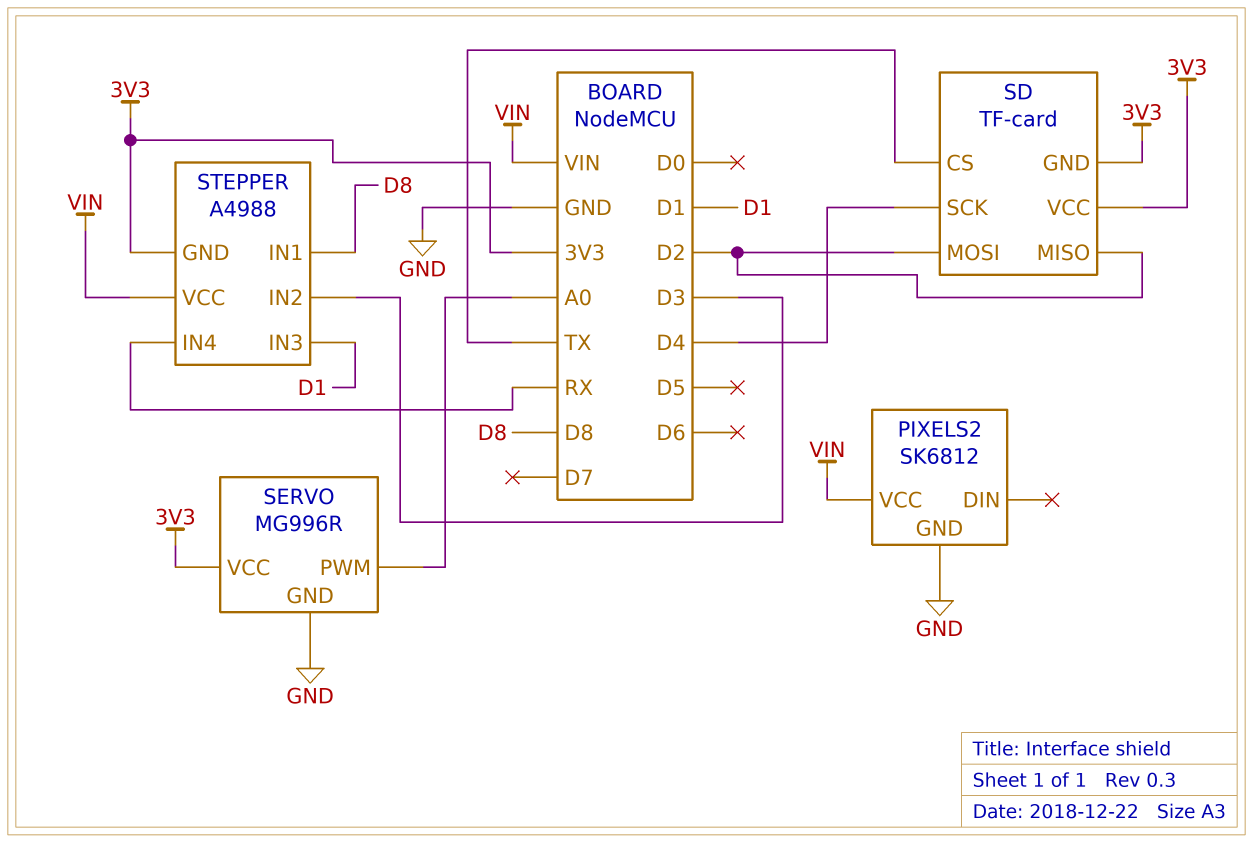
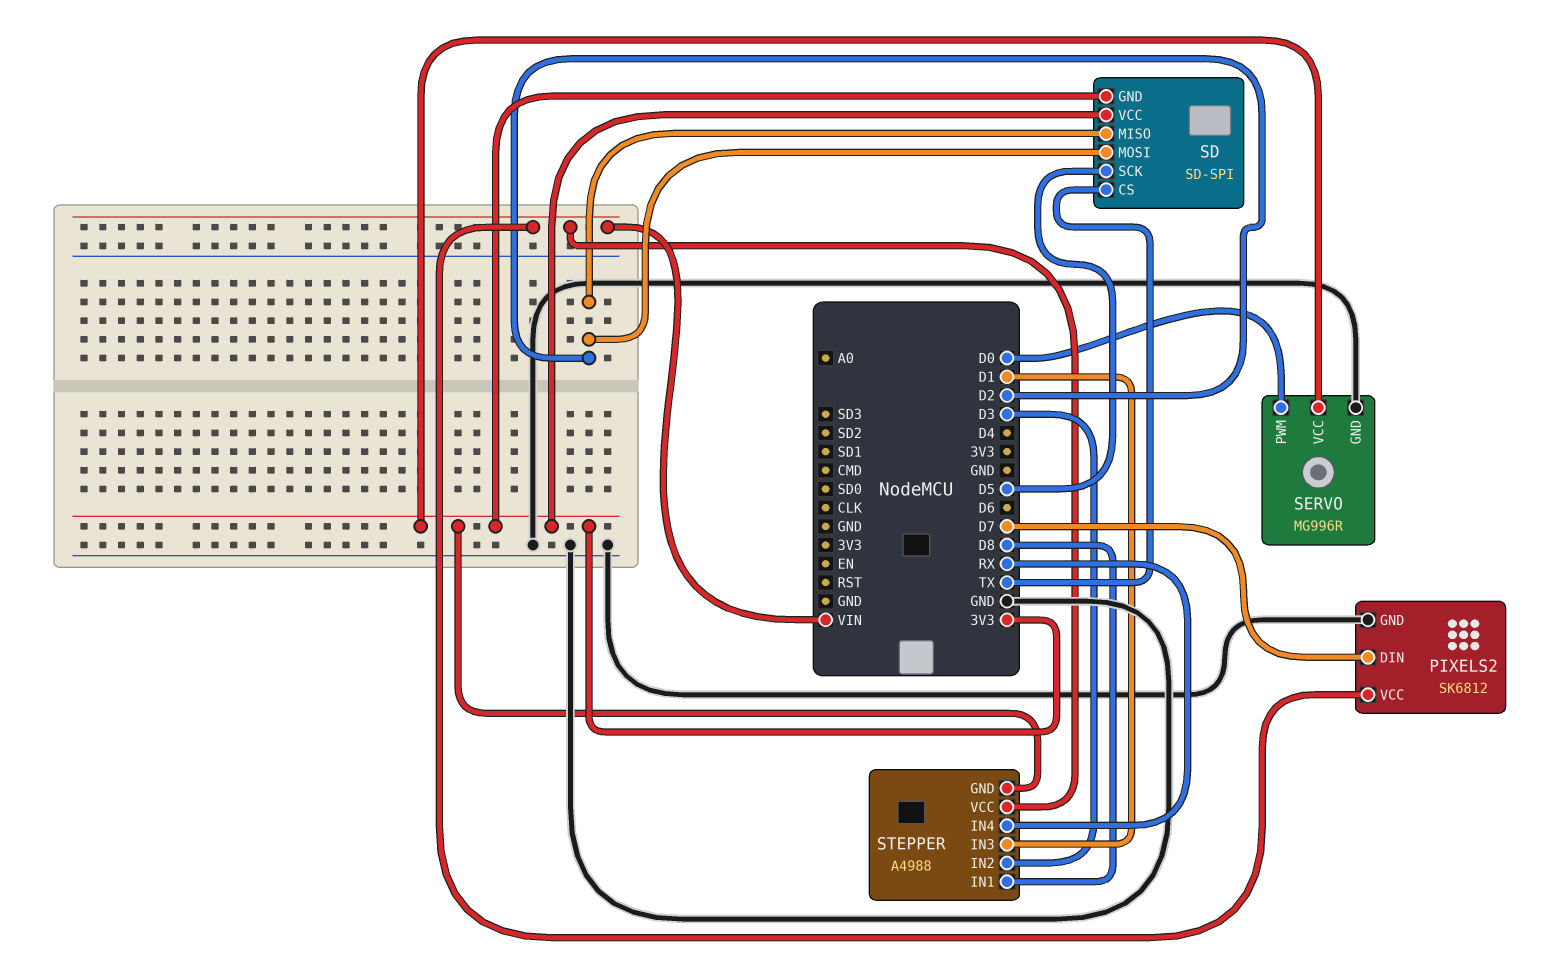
PIXELS2 pin DIN: none -> D7
SD: TF-card -> SD-SPI
SD pin SCK: D4 -> D5
SERVO pin PWM: A0 -> D0

